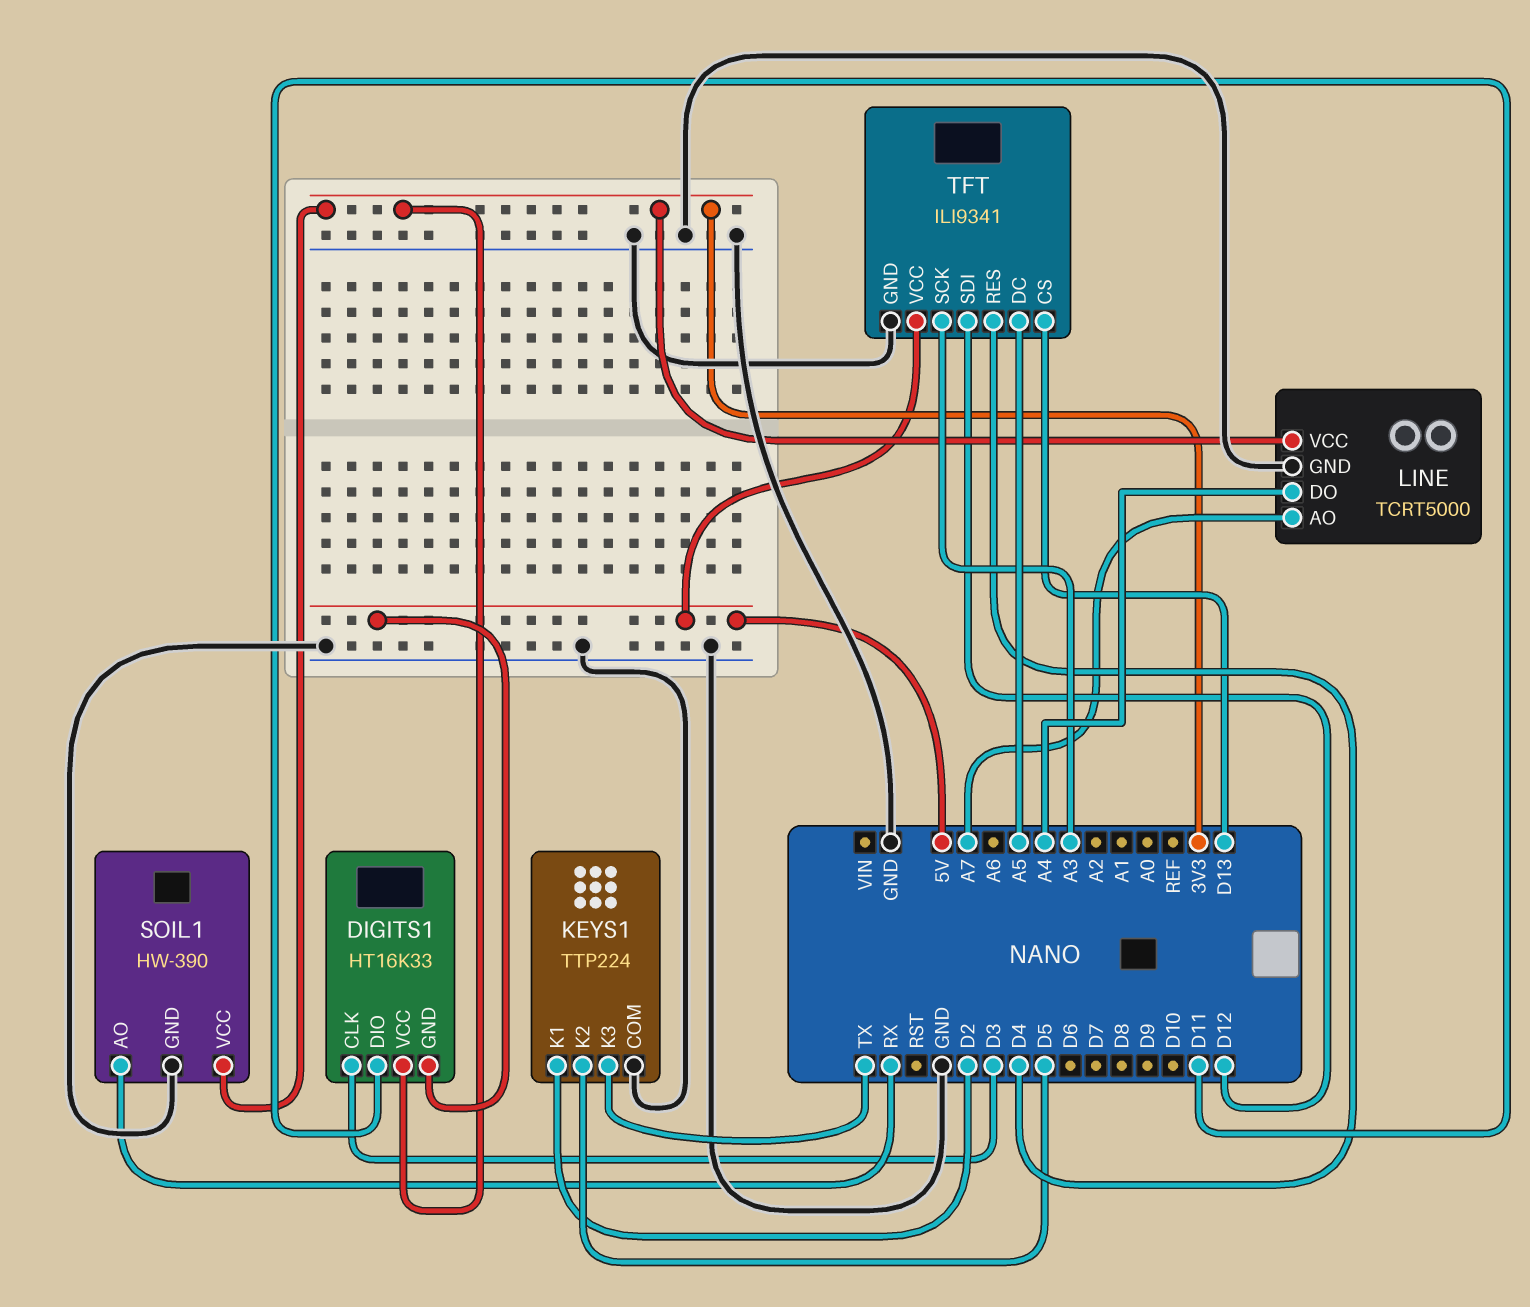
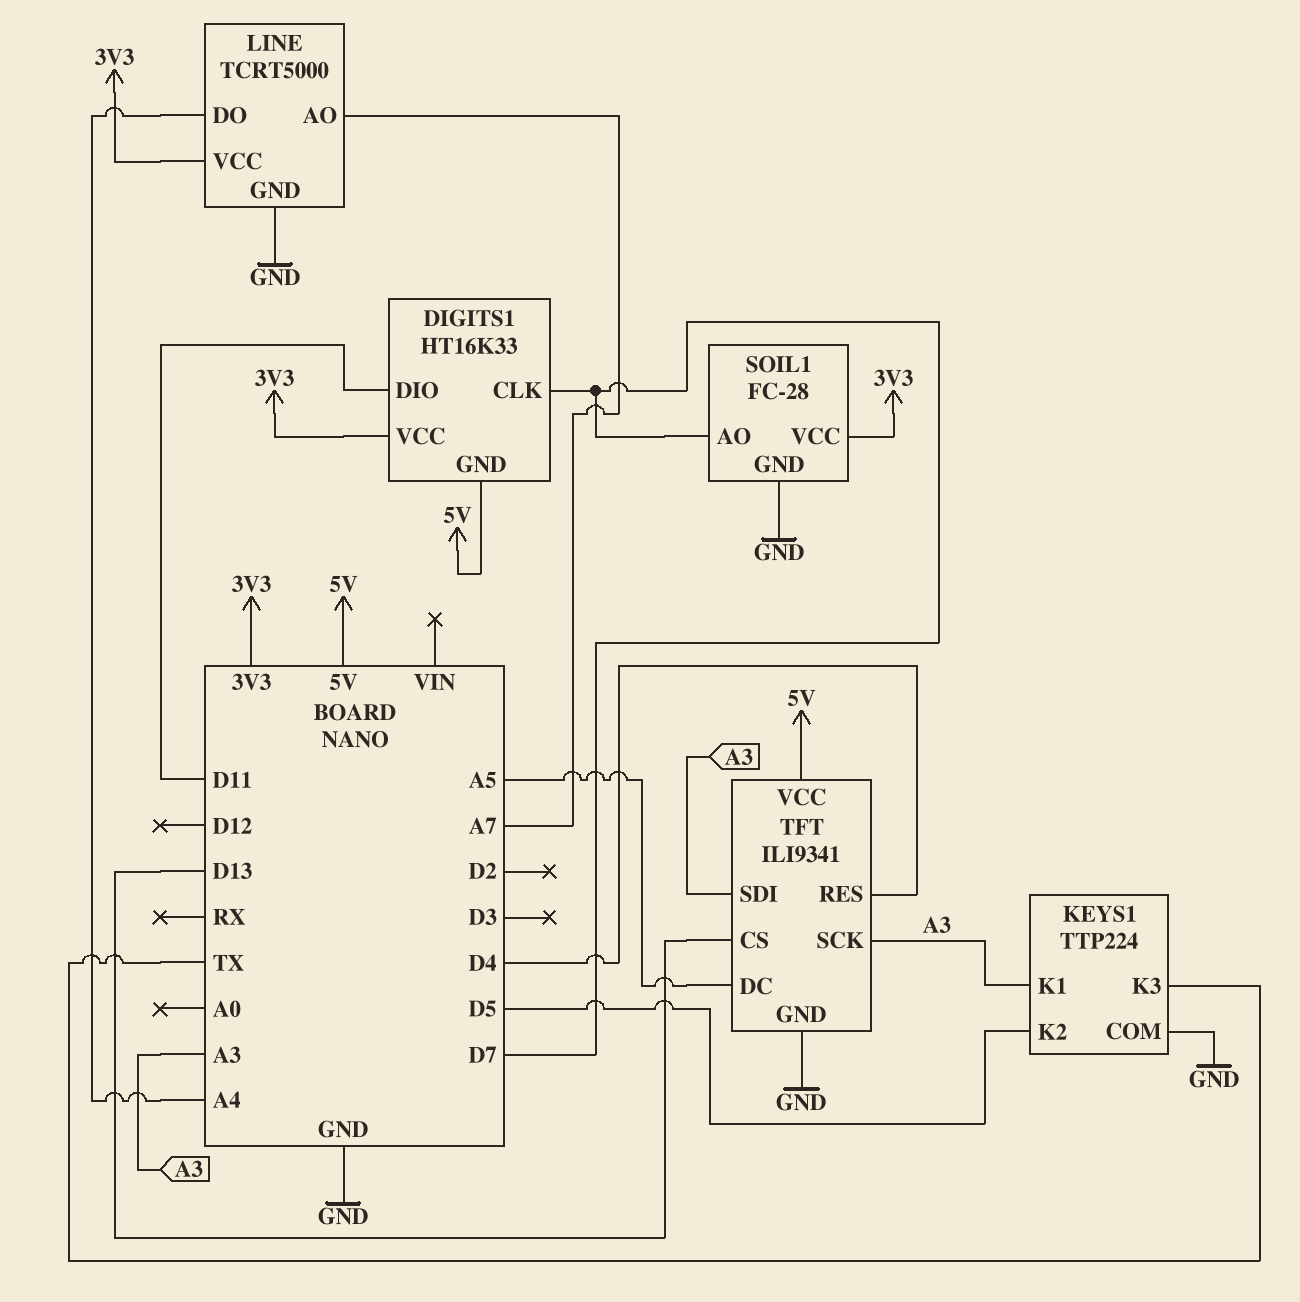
DIGITS1 pin CLK: D3 -> D7
KEYS1 pin K1: D2 -> A3
SOIL1: HW-390 -> FC-28
SOIL1 pin AO: RX -> D7
TFT pin SDI: D12 -> A3

